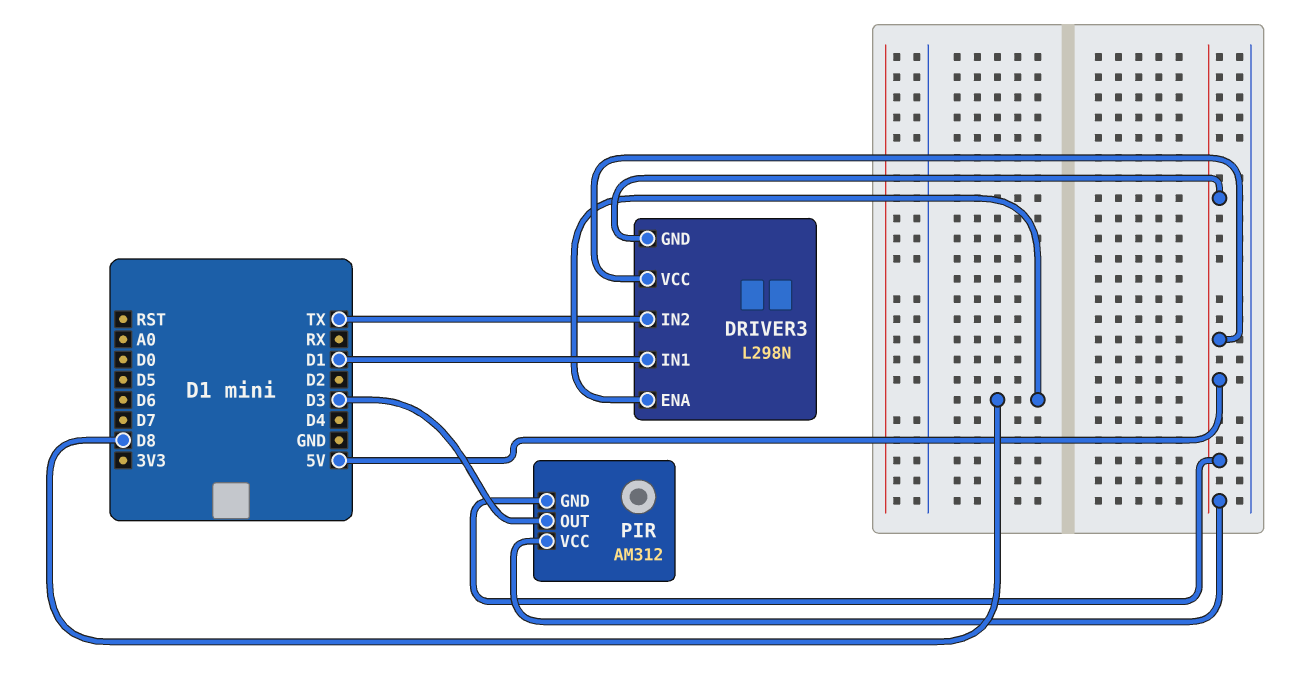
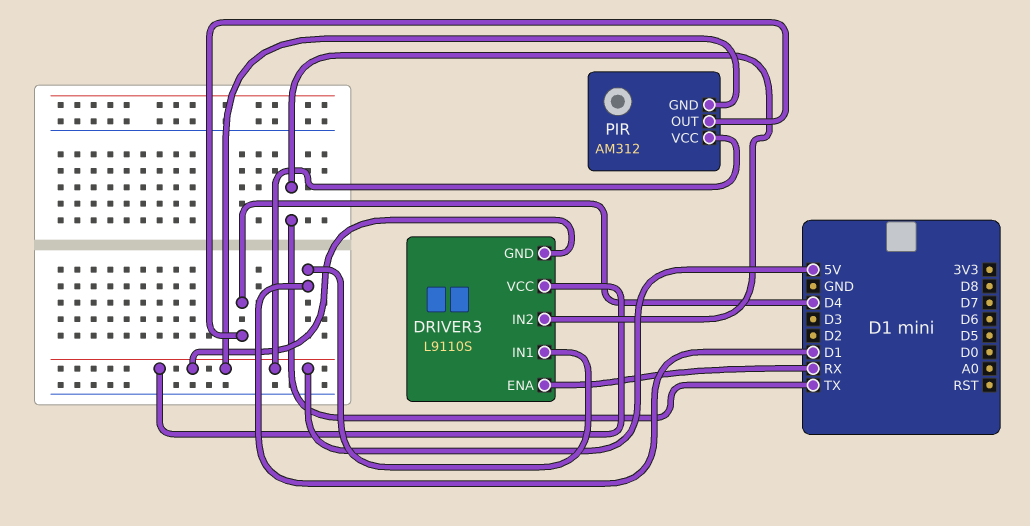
DRIVER3: L298N -> L9110S
DRIVER3 pin ENA: D8 -> RX
PIR pin OUT: D3 -> D4

